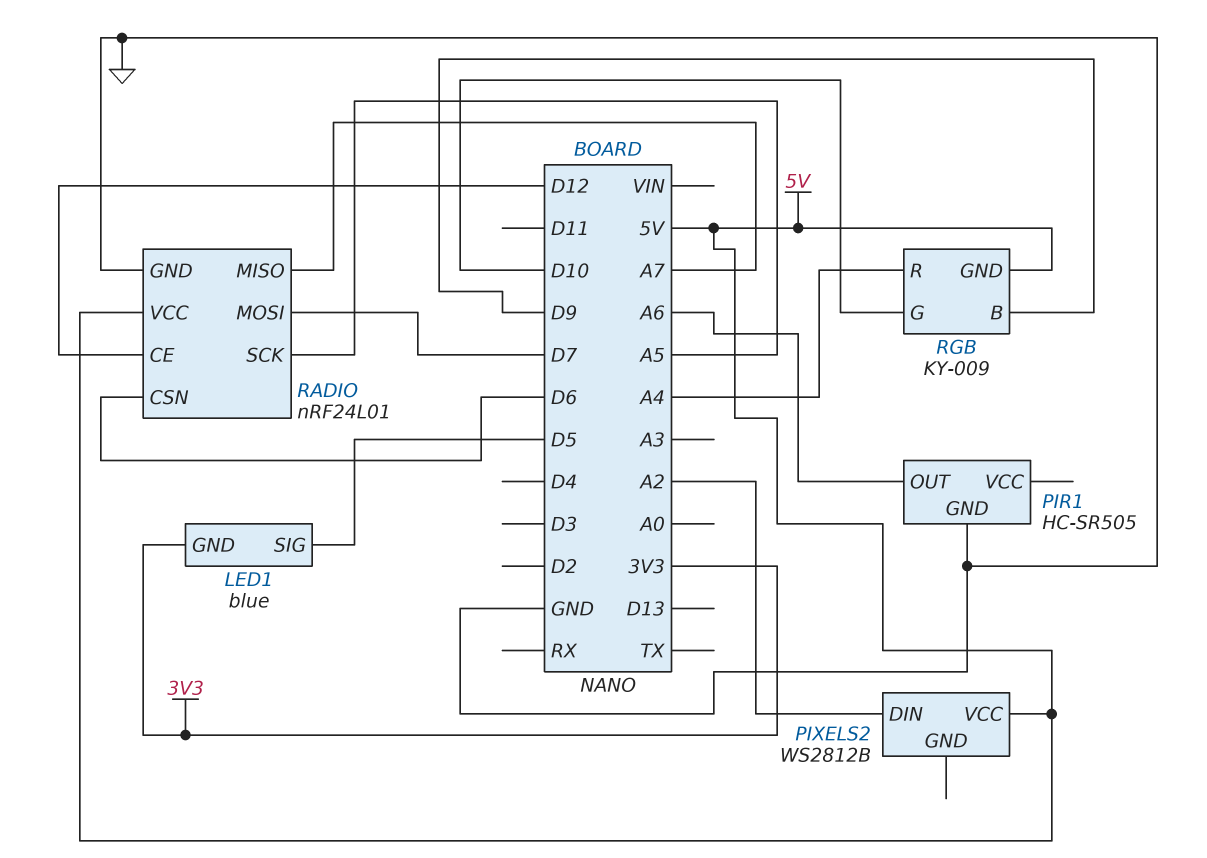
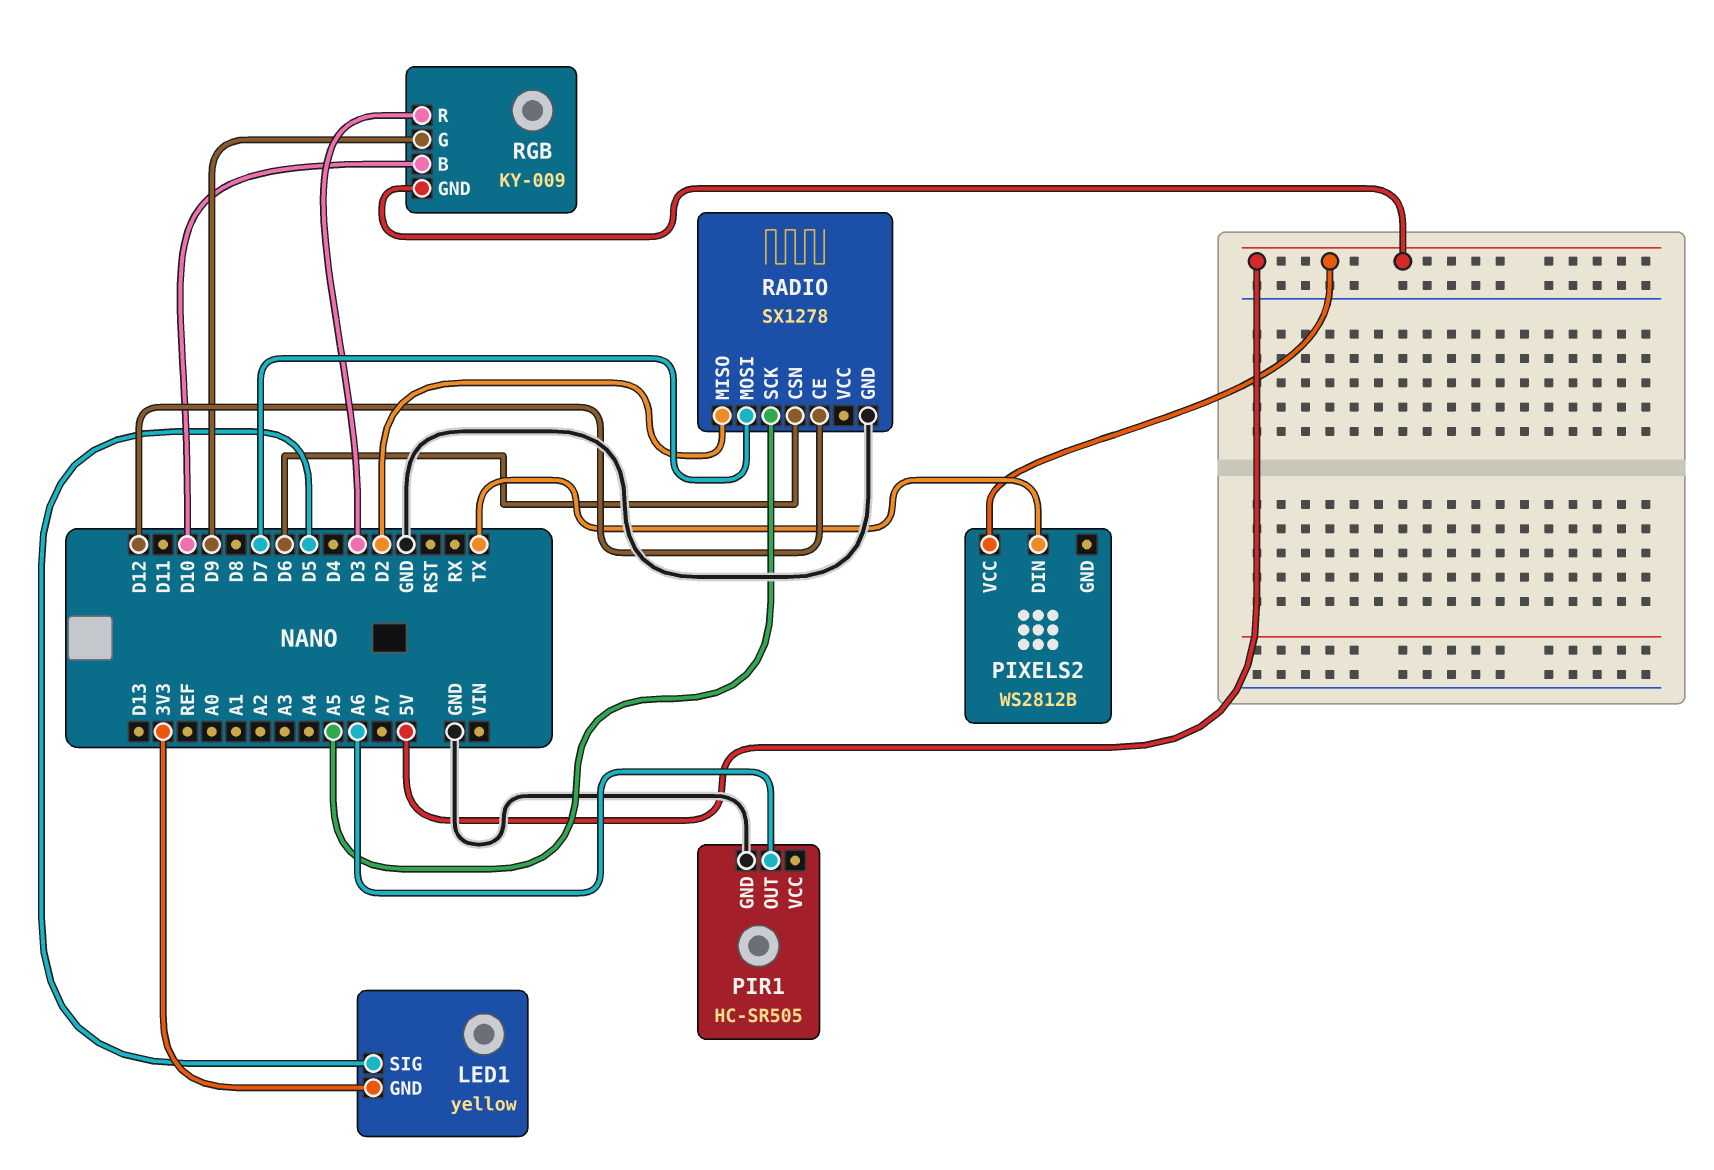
LED1: blue -> yellow
PIXELS2 pin DIN: A2 -> TX
RADIO: nRF24L01 -> SX1278
RADIO pin MISO: A7 -> D2
RADIO pin VCC: 5V -> none
RGB pin B: D9 -> D10
RGB pin G: D10 -> D9
RGB pin R: A4 -> D3

